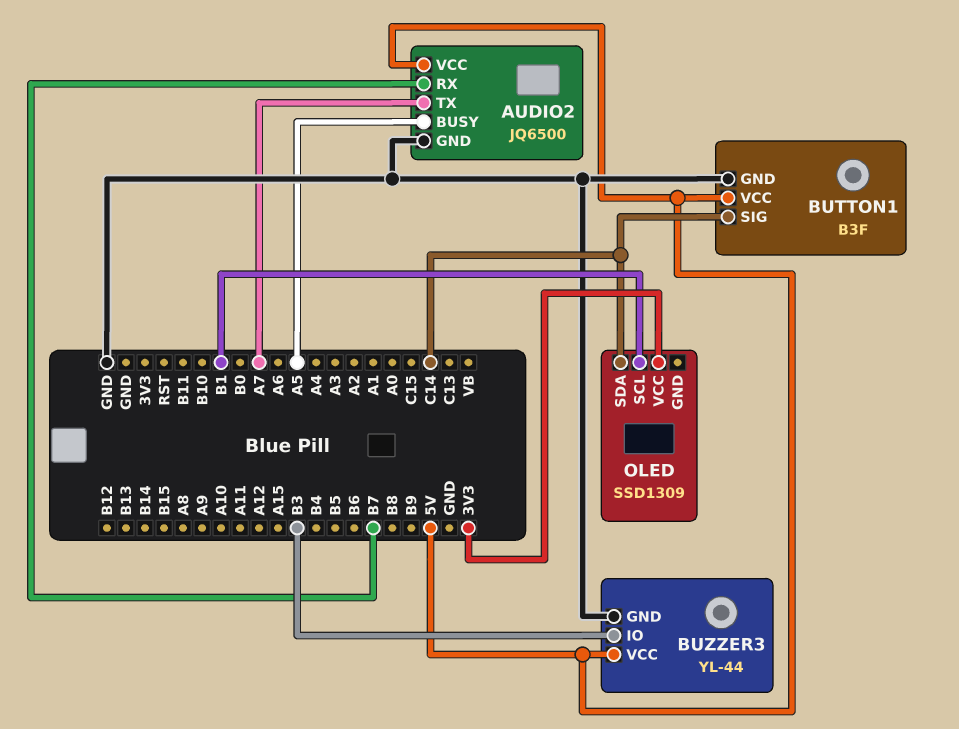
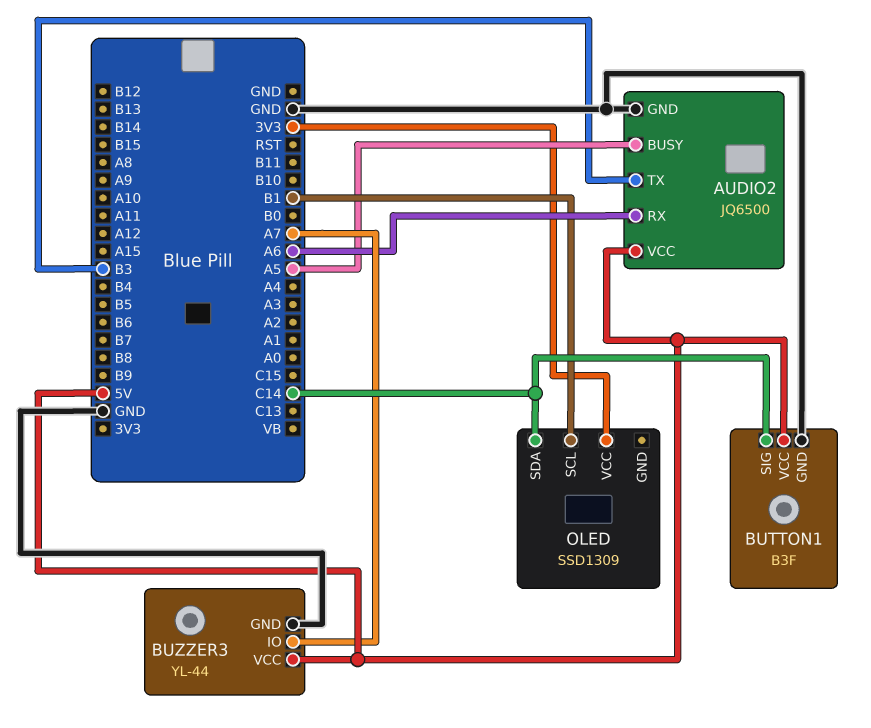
AUDIO2 pin RX: B7 -> A6
AUDIO2 pin TX: A7 -> B3
BUZZER3 pin IO: B3 -> A7

